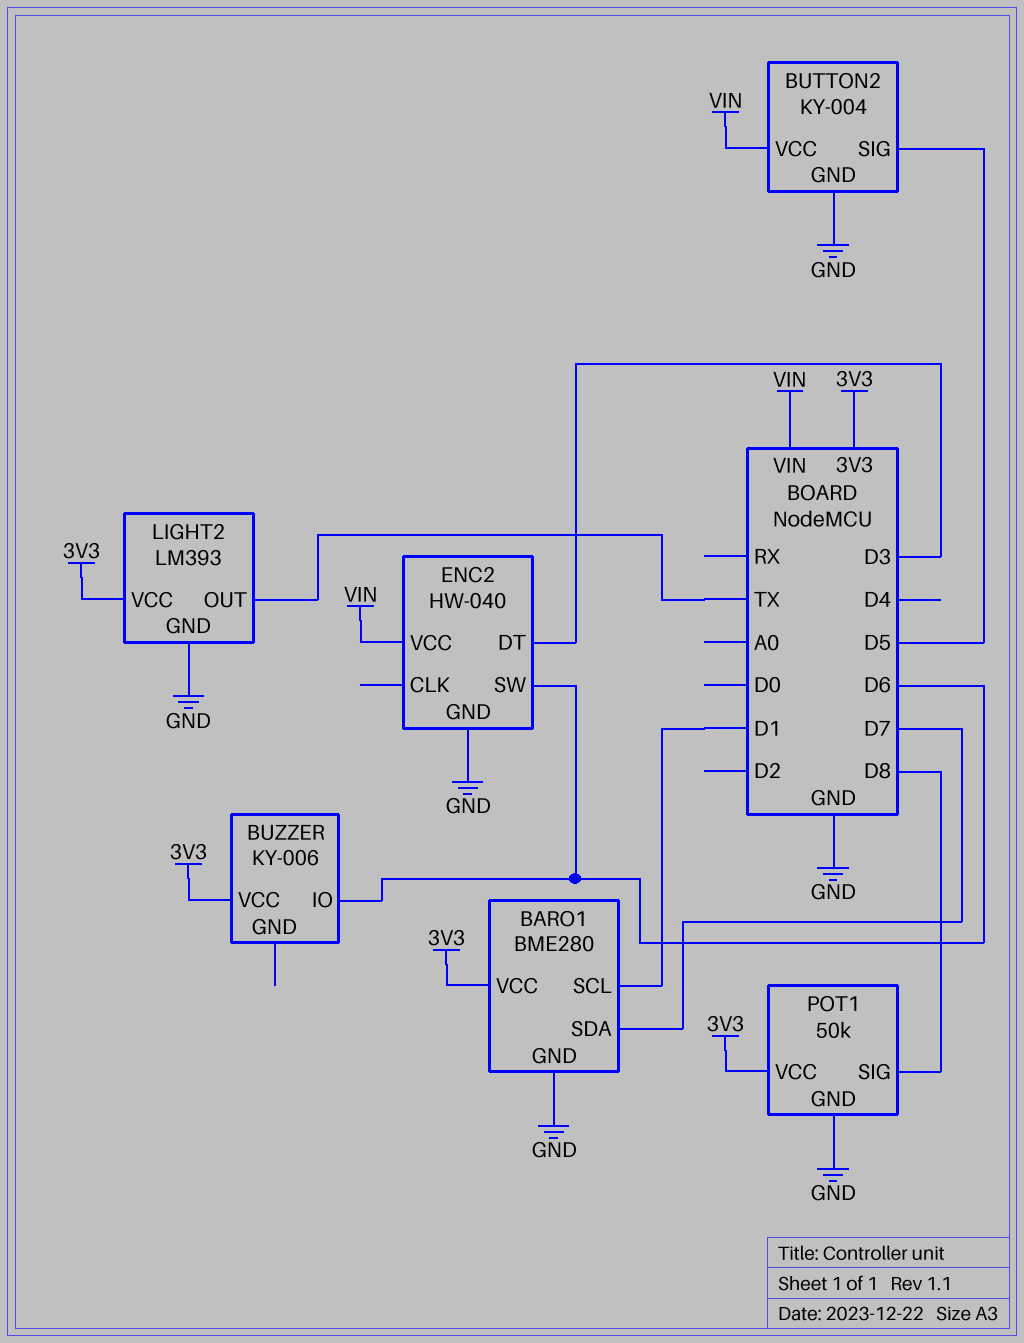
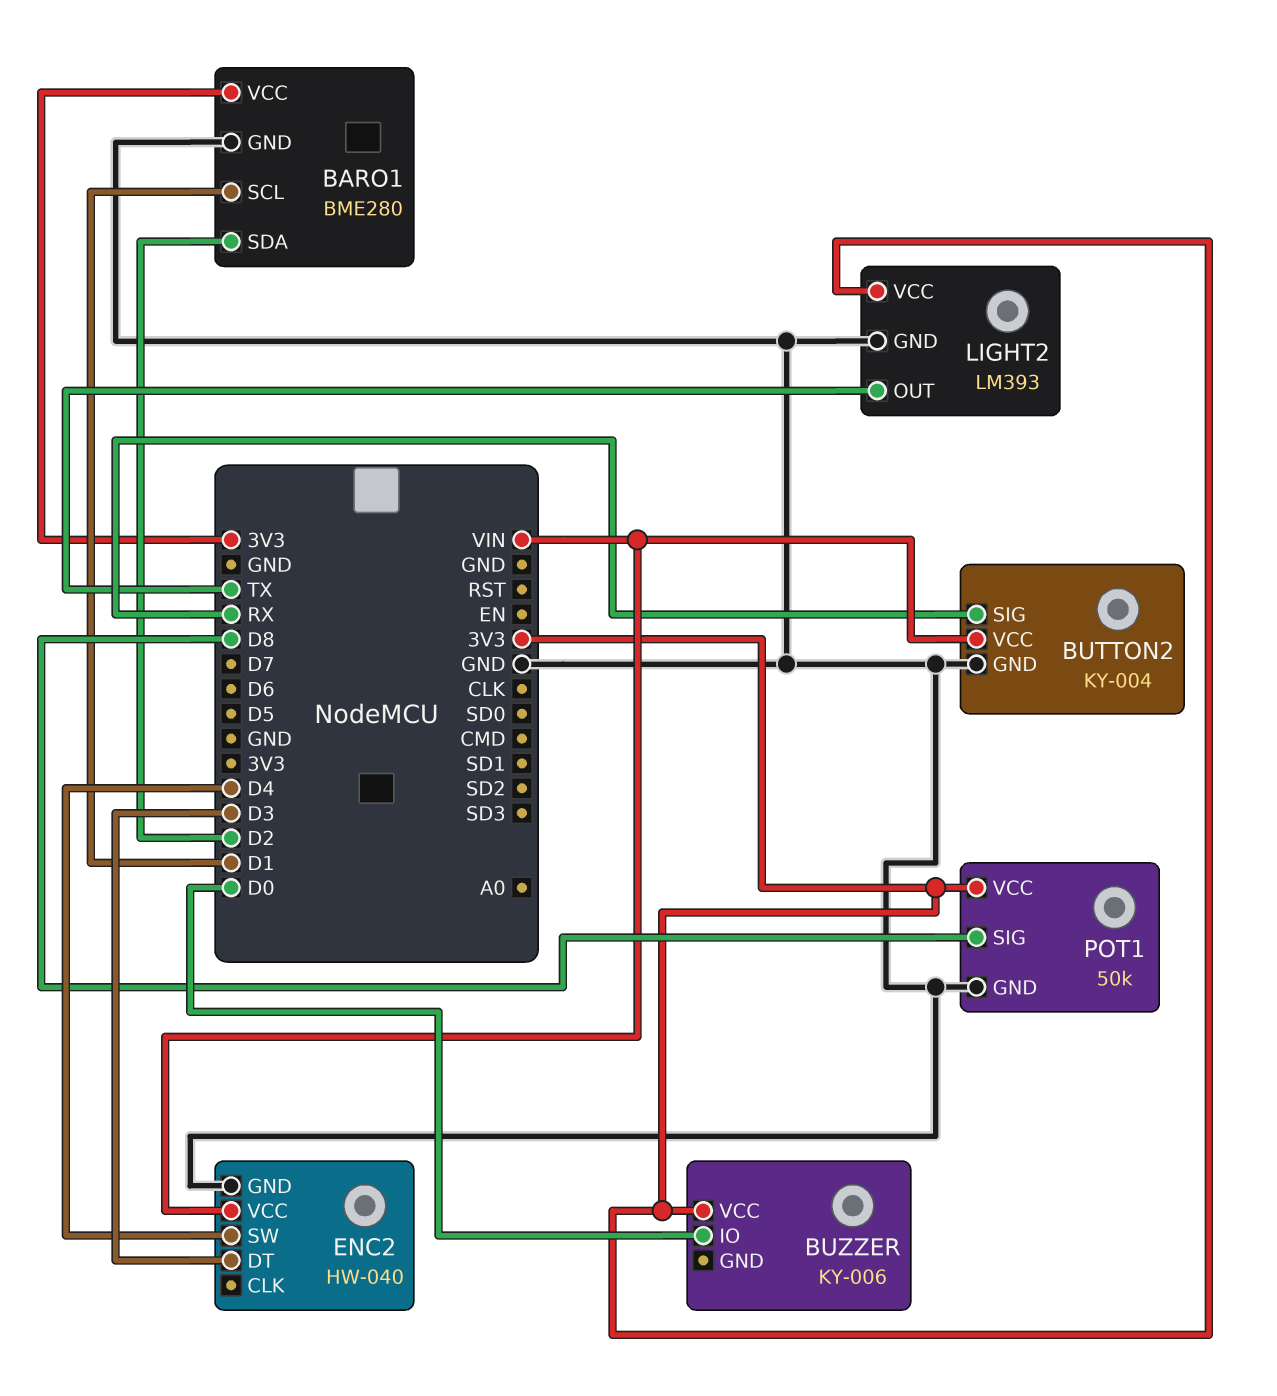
BARO1 pin SDA: D7 -> D2
BUTTON2 pin SIG: D5 -> RX
BUZZER pin IO: D6 -> D0
ENC2 pin SW: D6 -> D4

